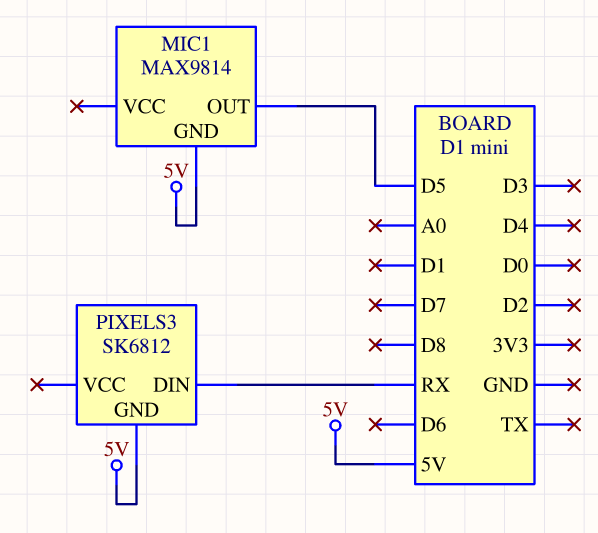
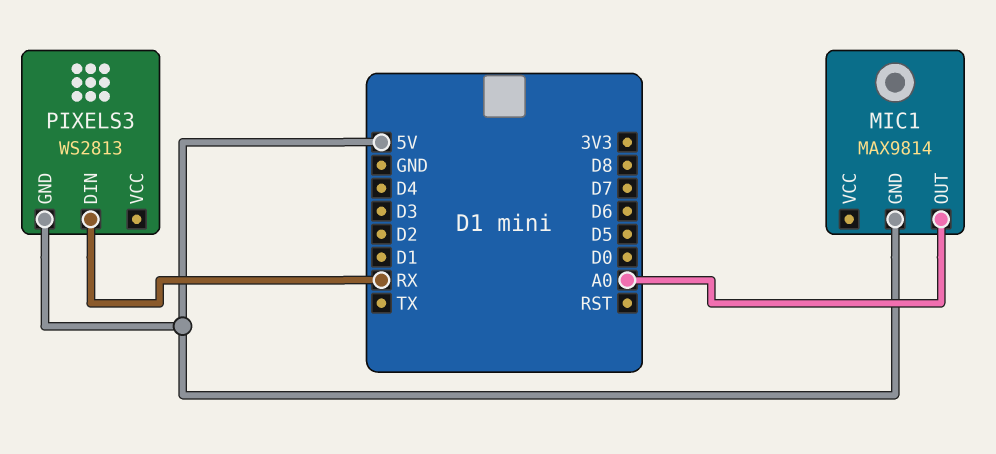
MIC1 pin OUT: D5 -> A0
PIXELS3: SK6812 -> WS2813

